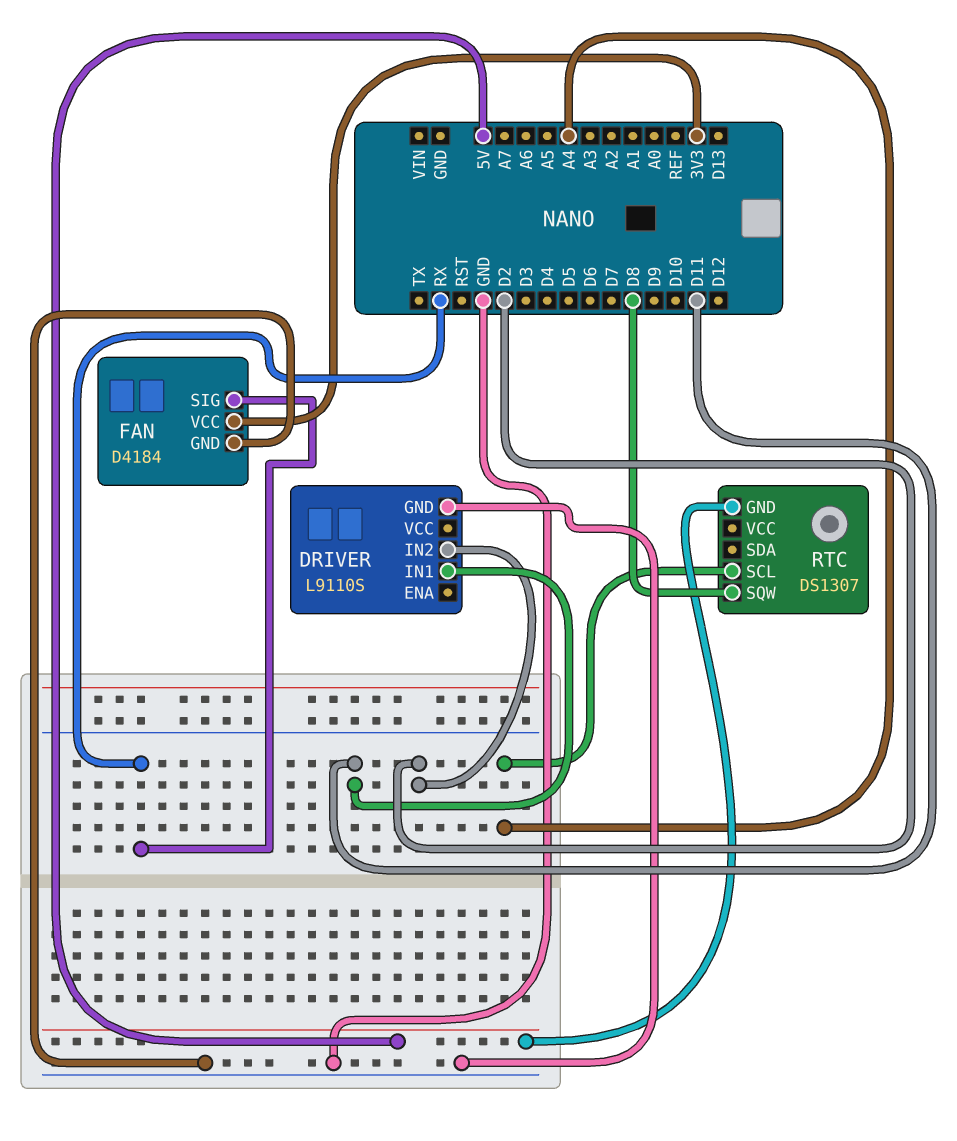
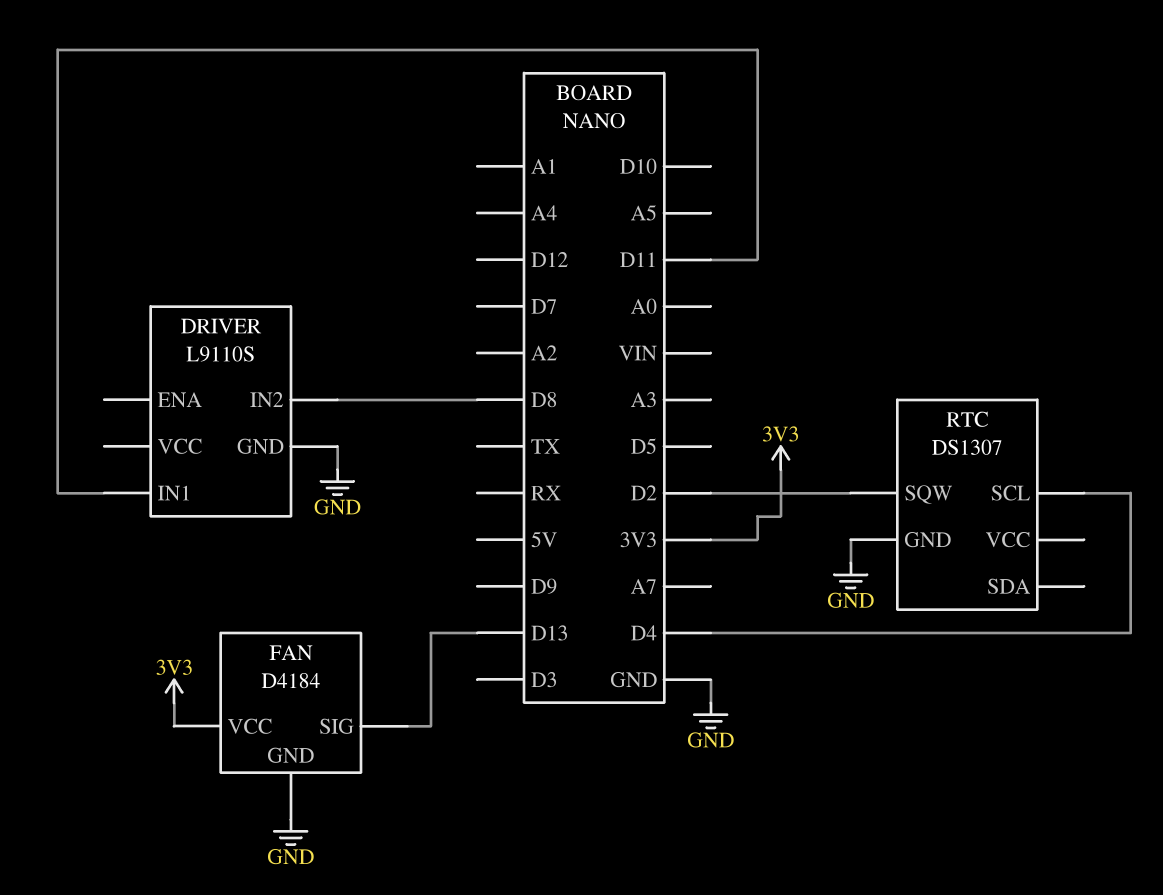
DRIVER pin IN2: D2 -> D8
FAN pin SIG: RX -> D13
RTC pin GND: 5V -> GND
RTC pin SCL: A4 -> D4
RTC pin SQW: D8 -> D2

